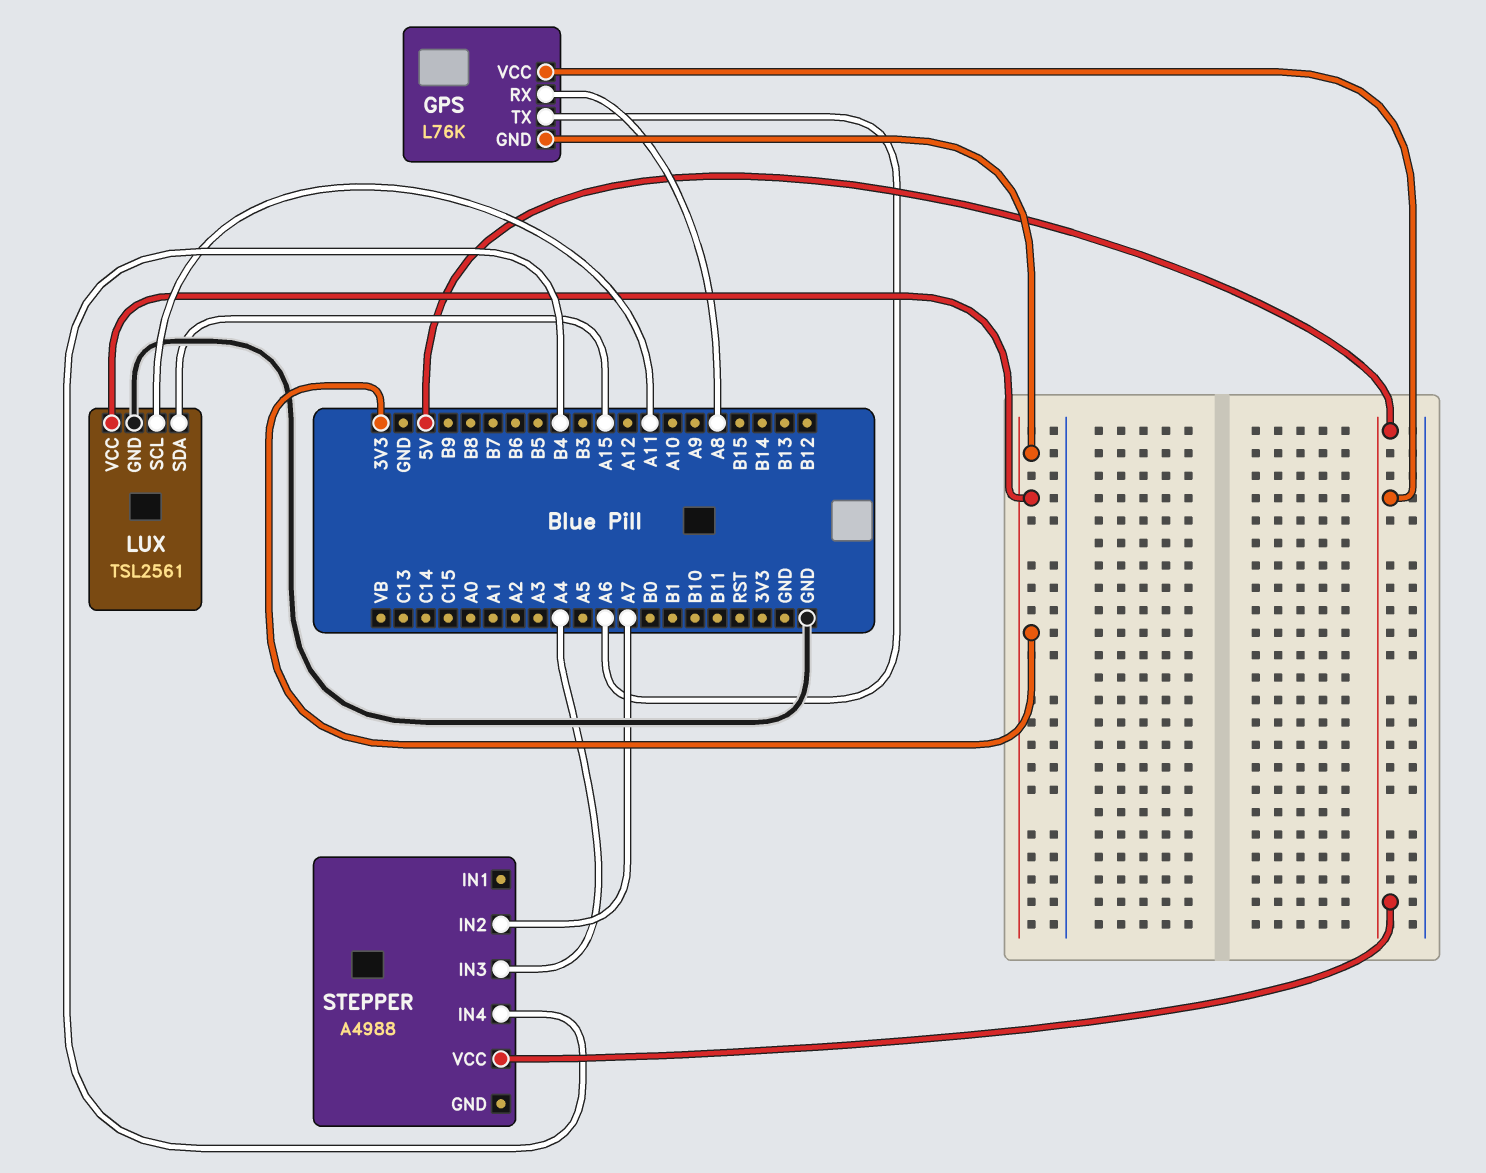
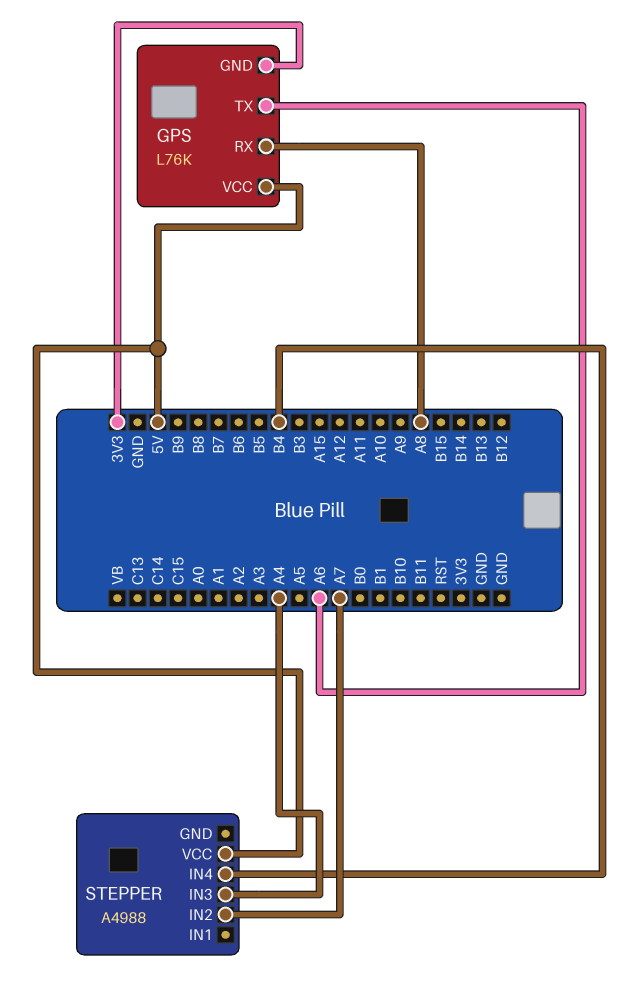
LUX: TSL2561 -> none
LUX pin GND: GND -> none
LUX pin SCL: A11 -> none
LUX pin SDA: A15 -> none
LUX pin VCC: 3V3 -> none

